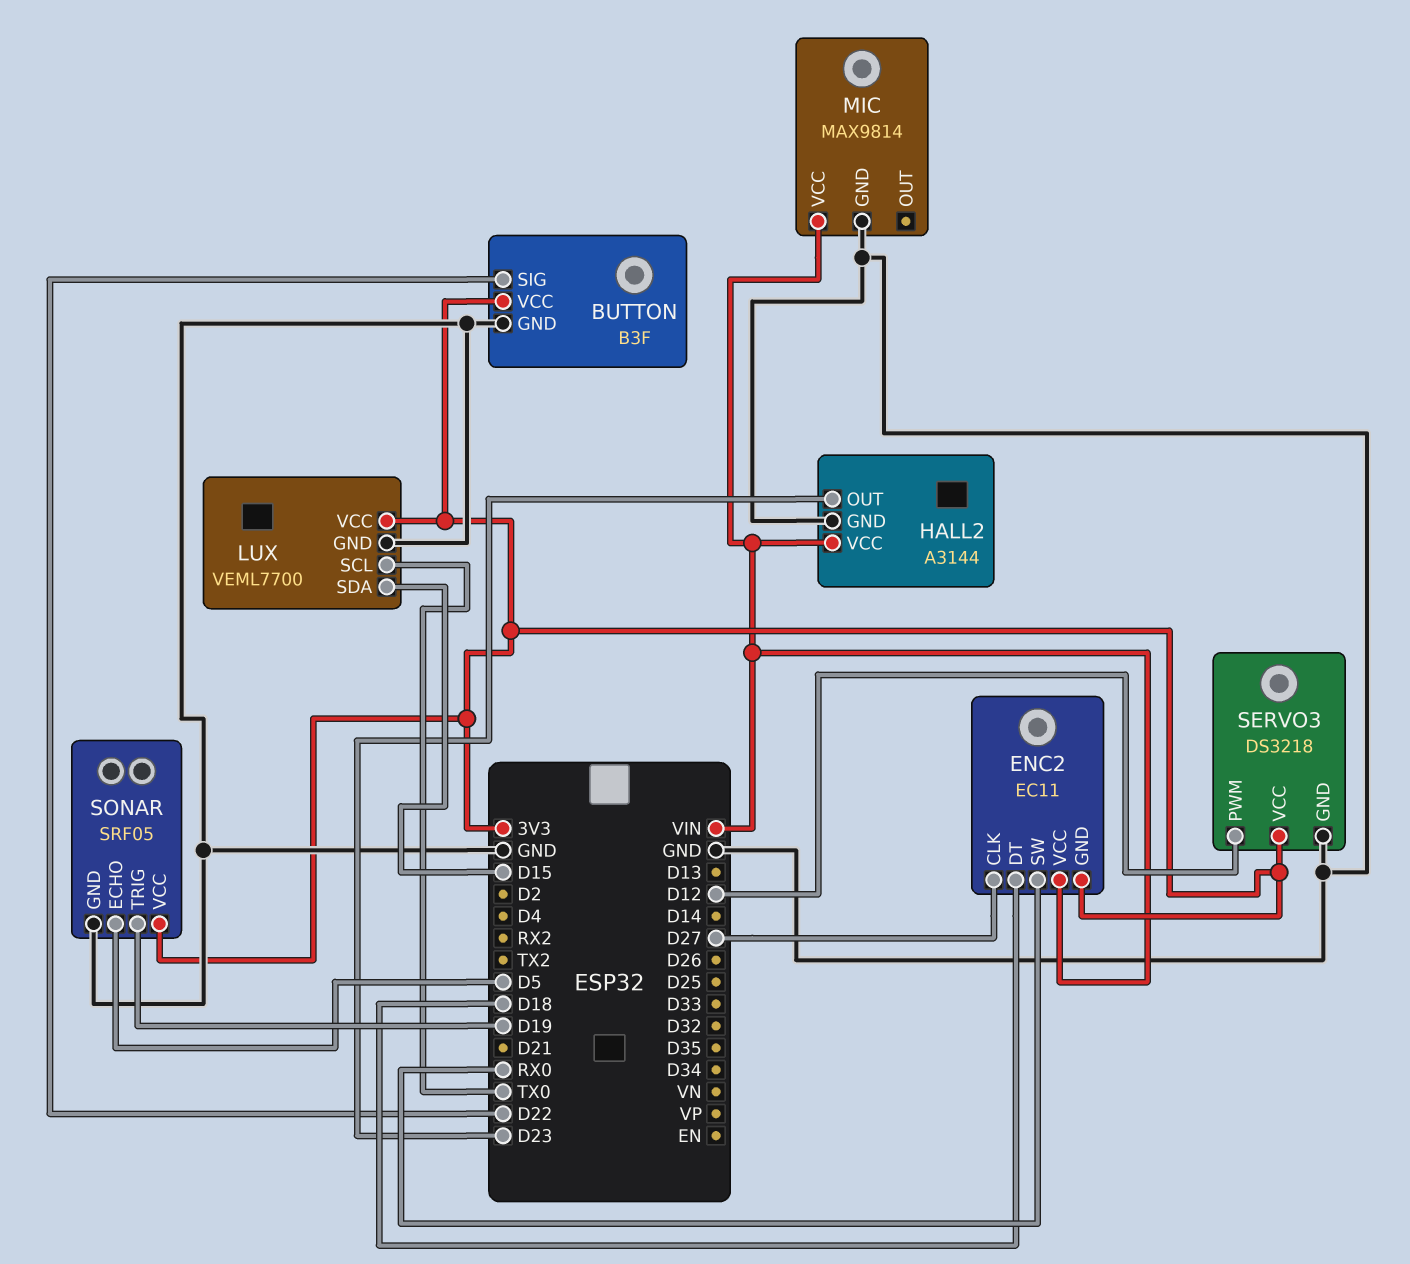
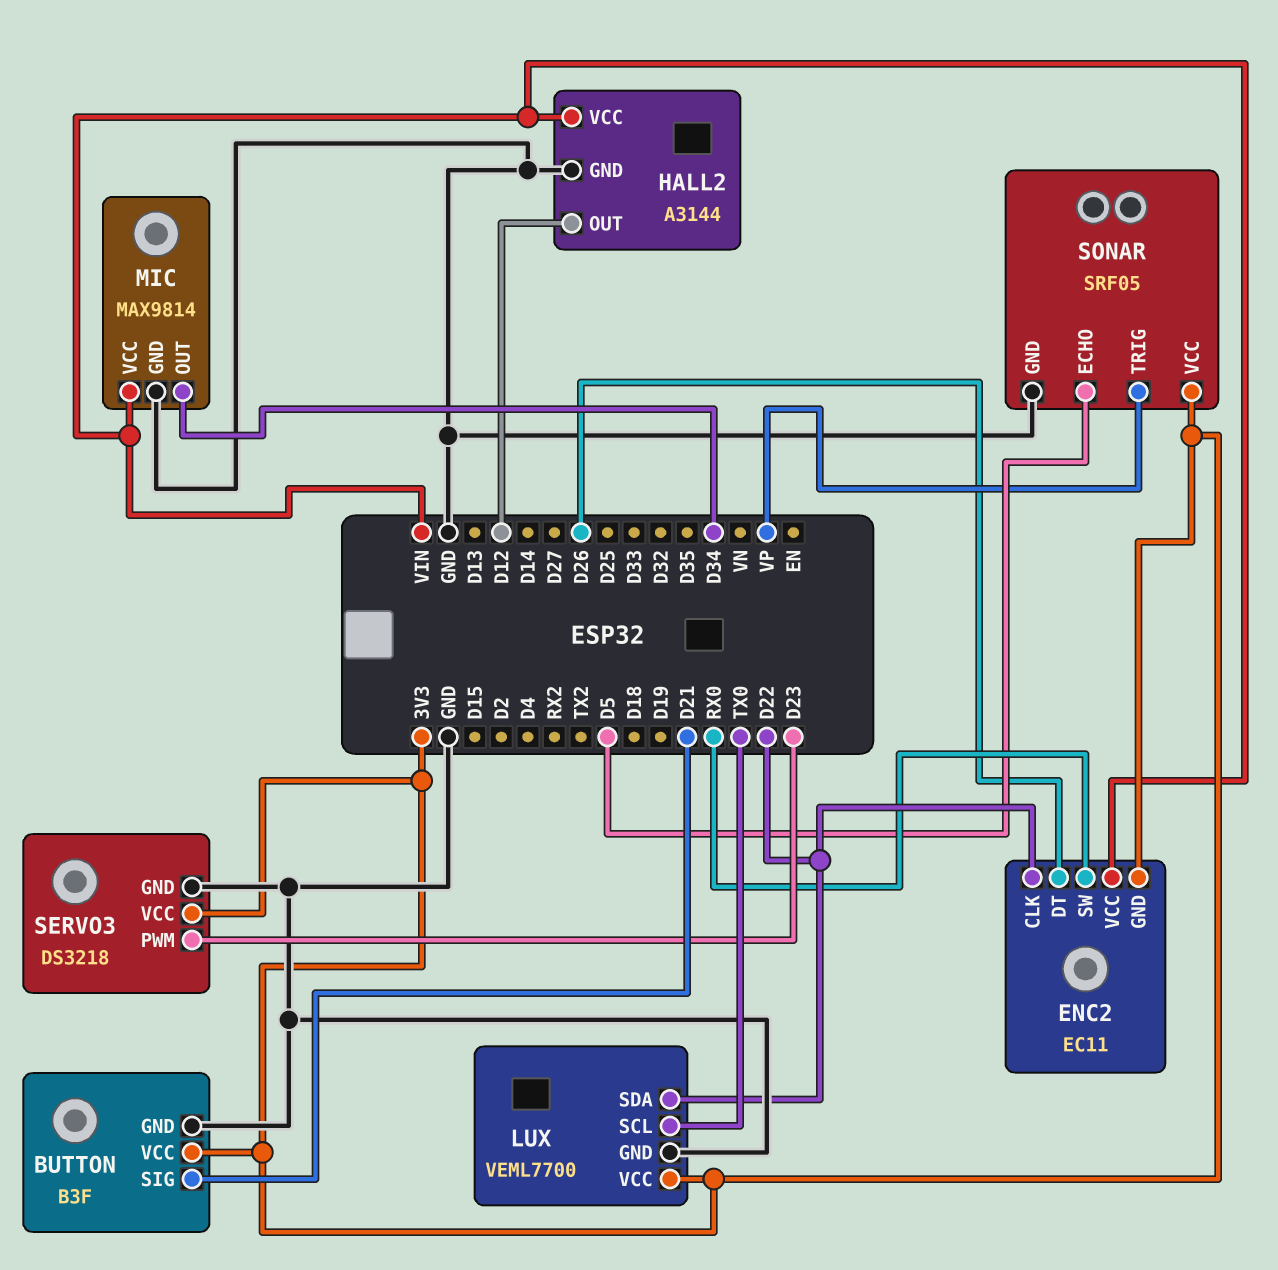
BUTTON pin SIG: D22 -> D21
ENC2 pin CLK: D27 -> D22
ENC2 pin DT: D18 -> D26
HALL2 pin OUT: D23 -> D12
LUX pin SDA: D15 -> D22
MIC pin OUT: none -> D34
SERVO3 pin PWM: D12 -> D23
SONAR pin TRIG: D19 -> VP

